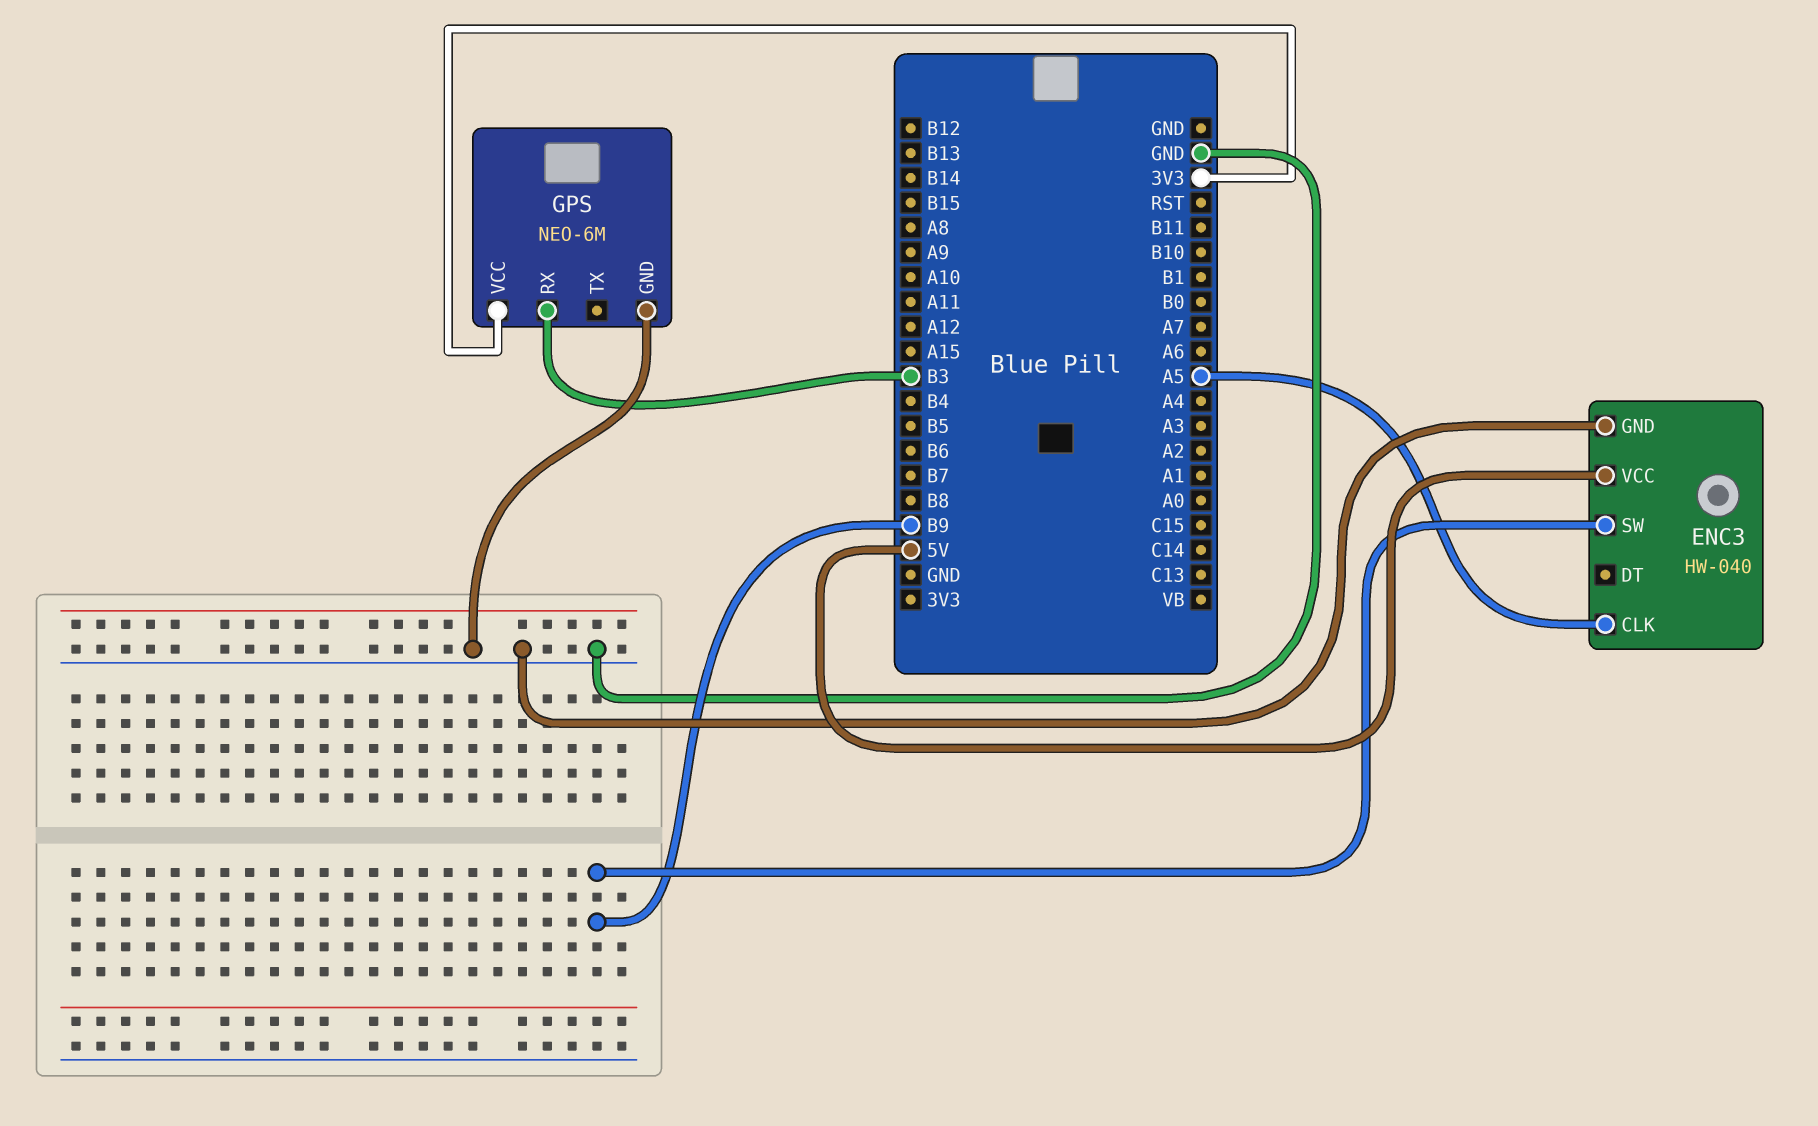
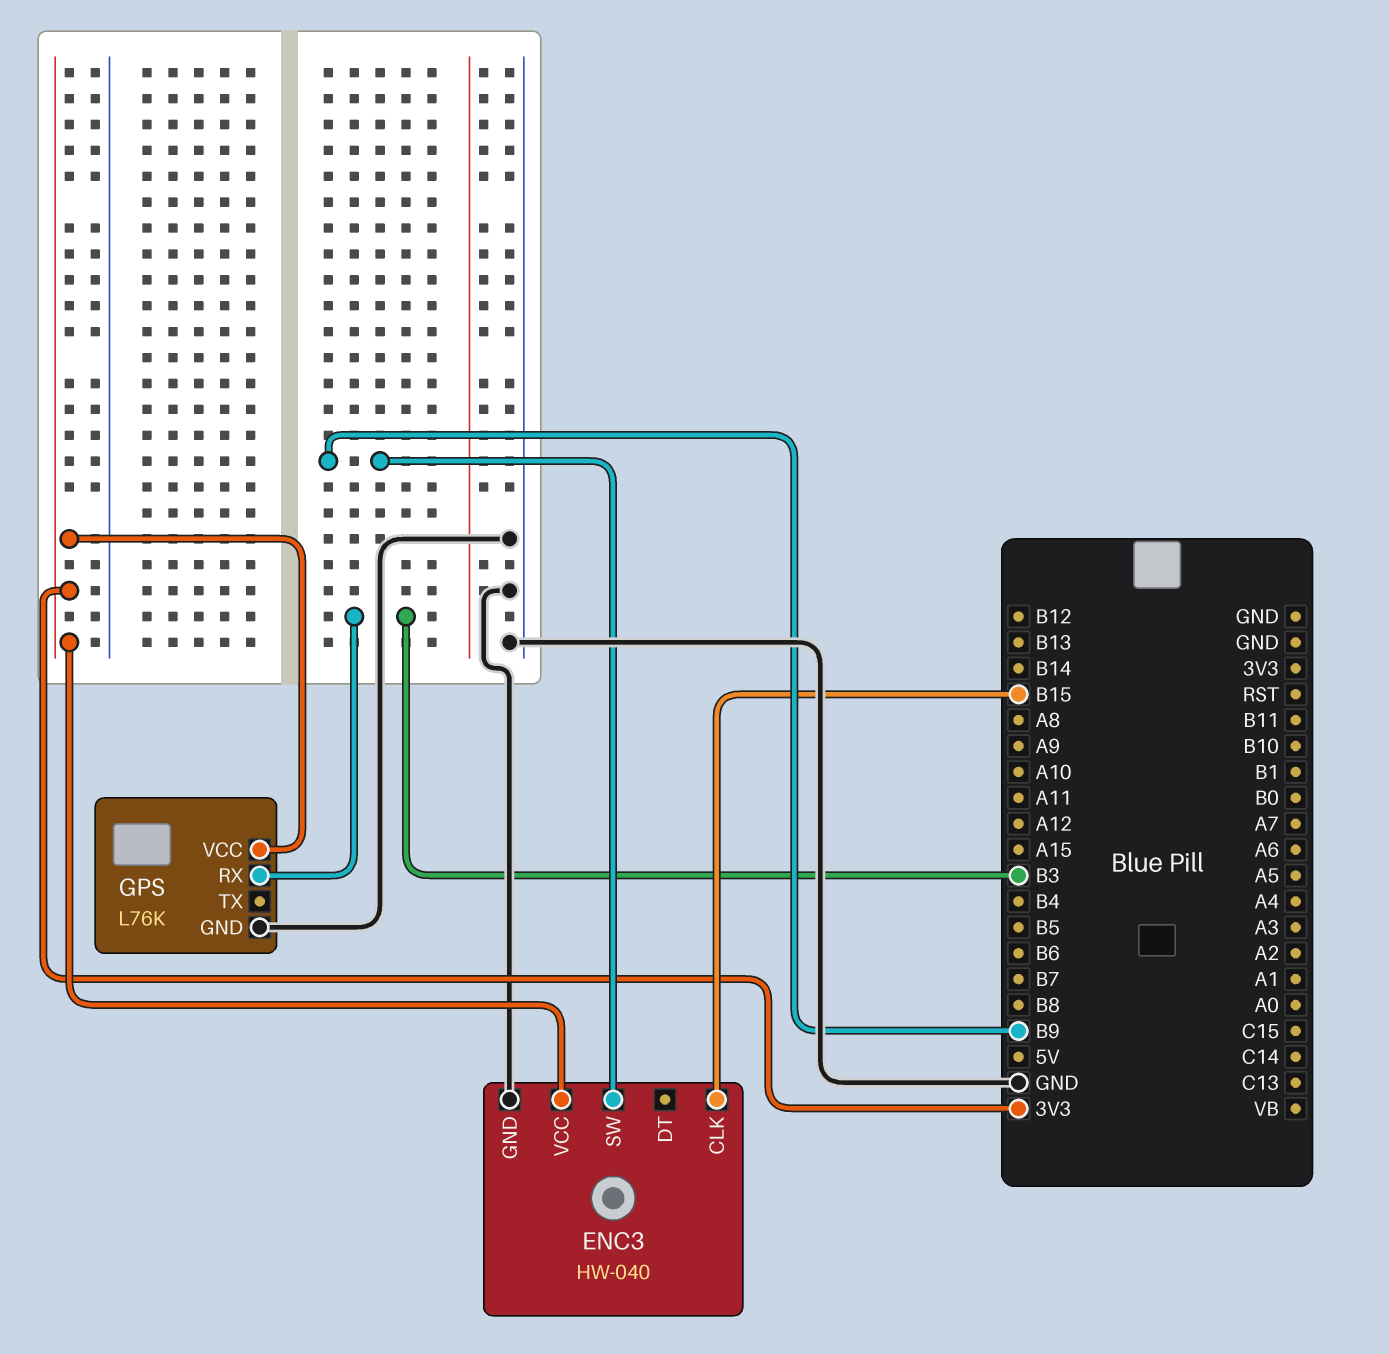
ENC3 pin CLK: A5 -> B15
ENC3 pin VCC: 5V -> 3V3
GPS: NEO-6M -> L76K

